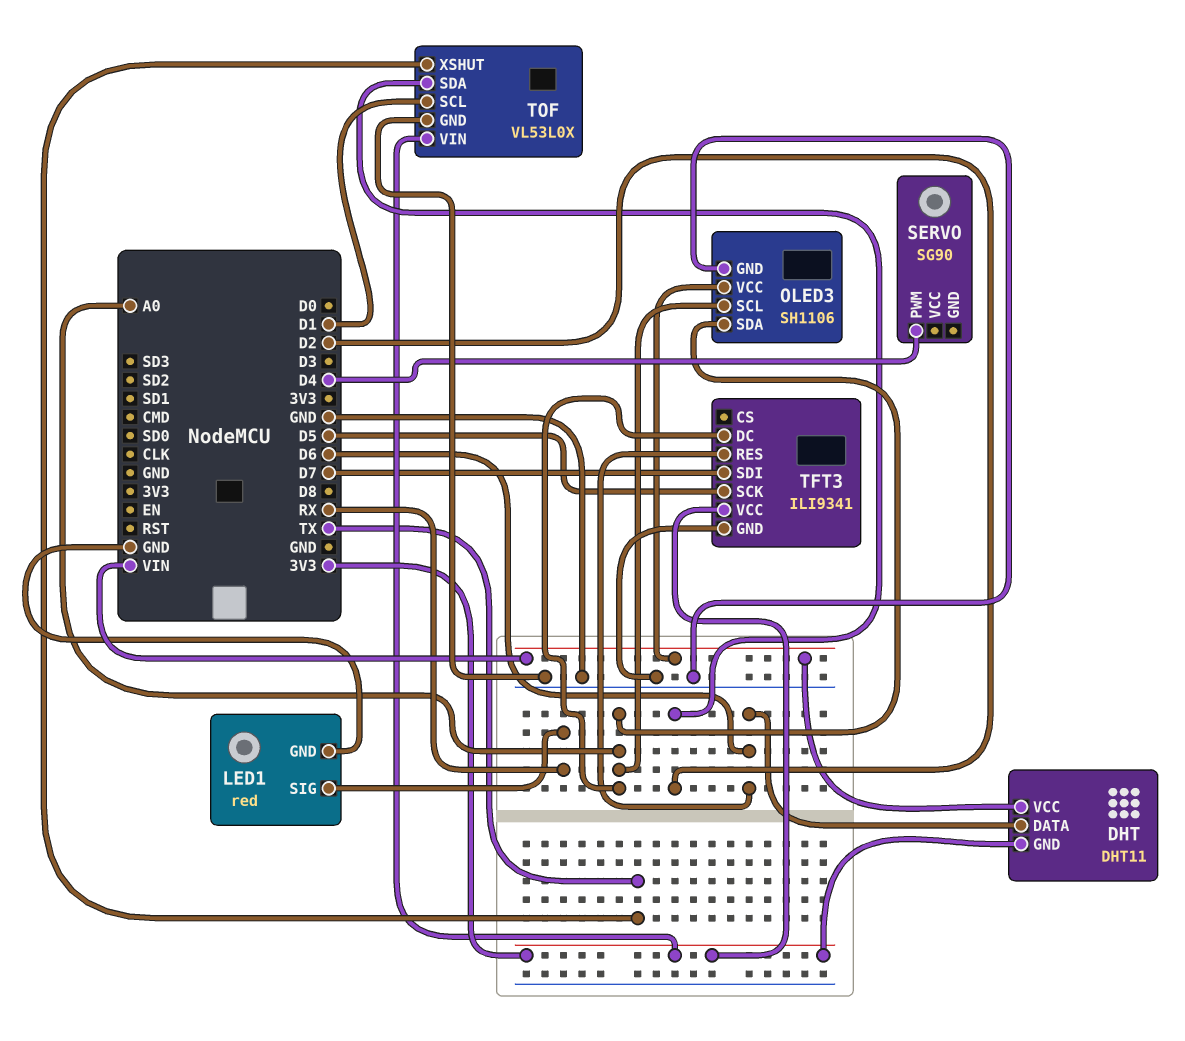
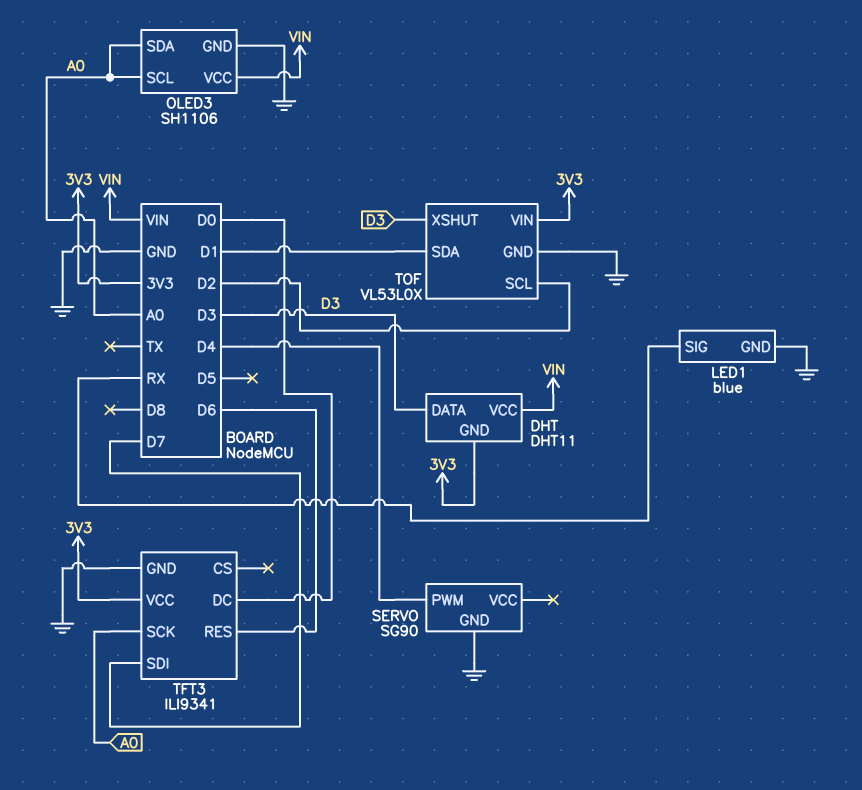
DHT pin DATA: D6 -> D3
LED1: red -> blue
SERVO pin GND: none -> GND
TFT3 pin DC: A0 -> D0
TFT3 pin SCK: D5 -> A0
TOF pin SCL: D1 -> D2
TOF pin SDA: D2 -> D1
TOF pin XSHUT: TX -> D3

